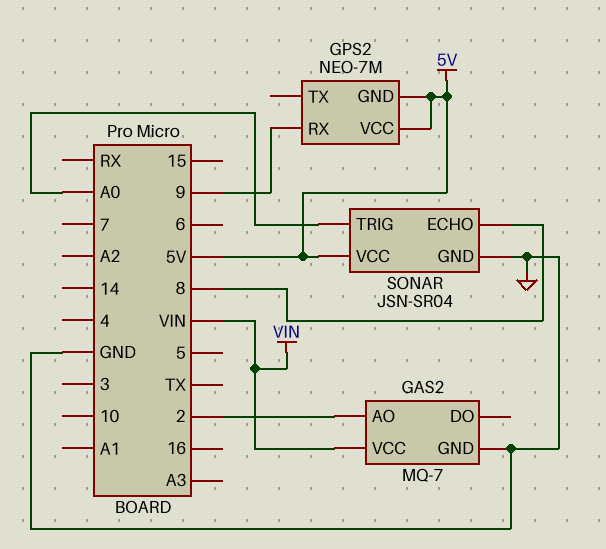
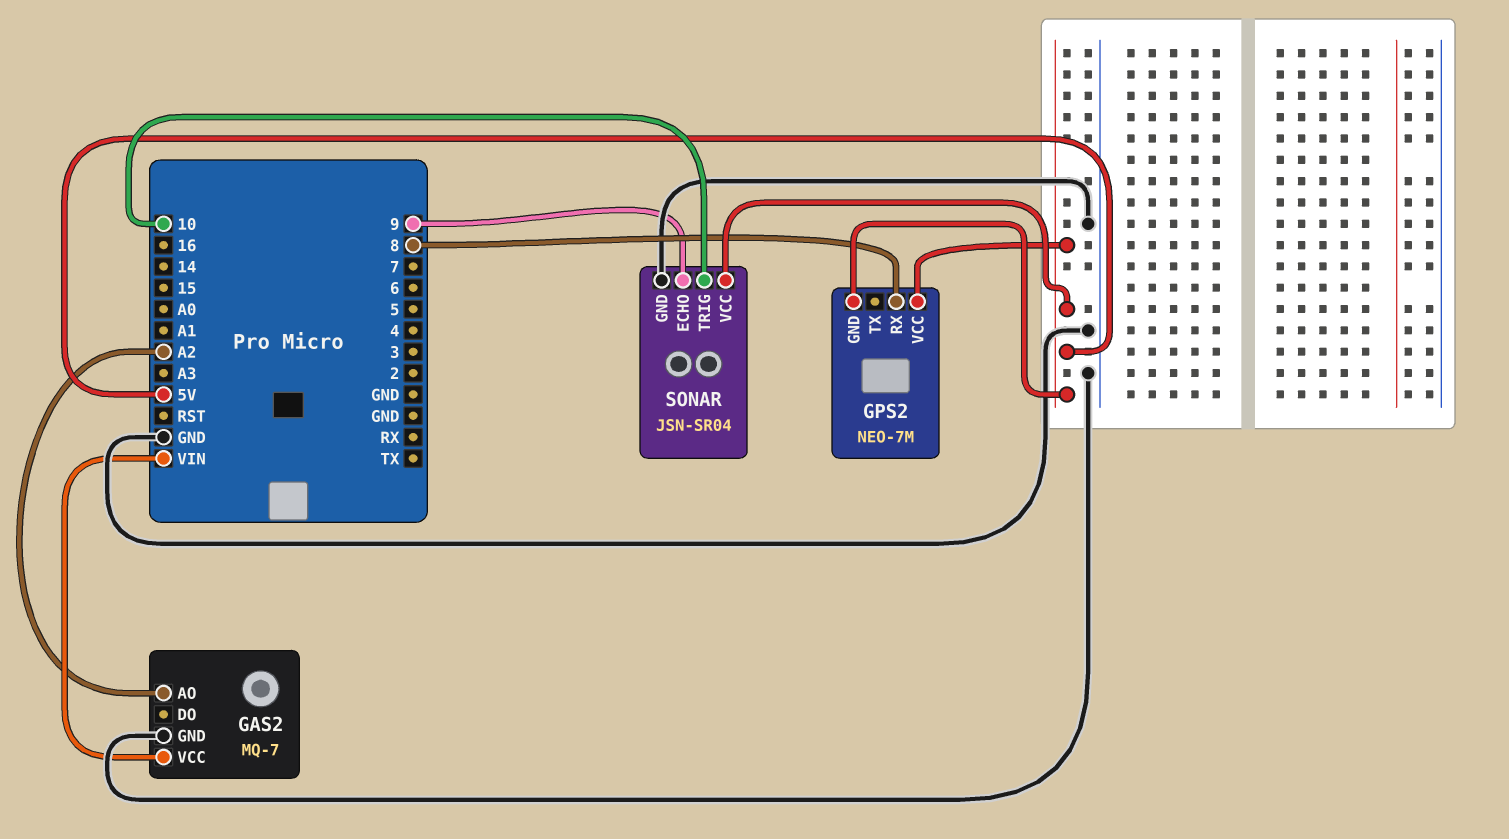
GAS2 pin AO: 2 -> A2
GPS2 pin RX: 9 -> 8
SONAR pin ECHO: 8 -> 9
SONAR pin TRIG: A0 -> 10

